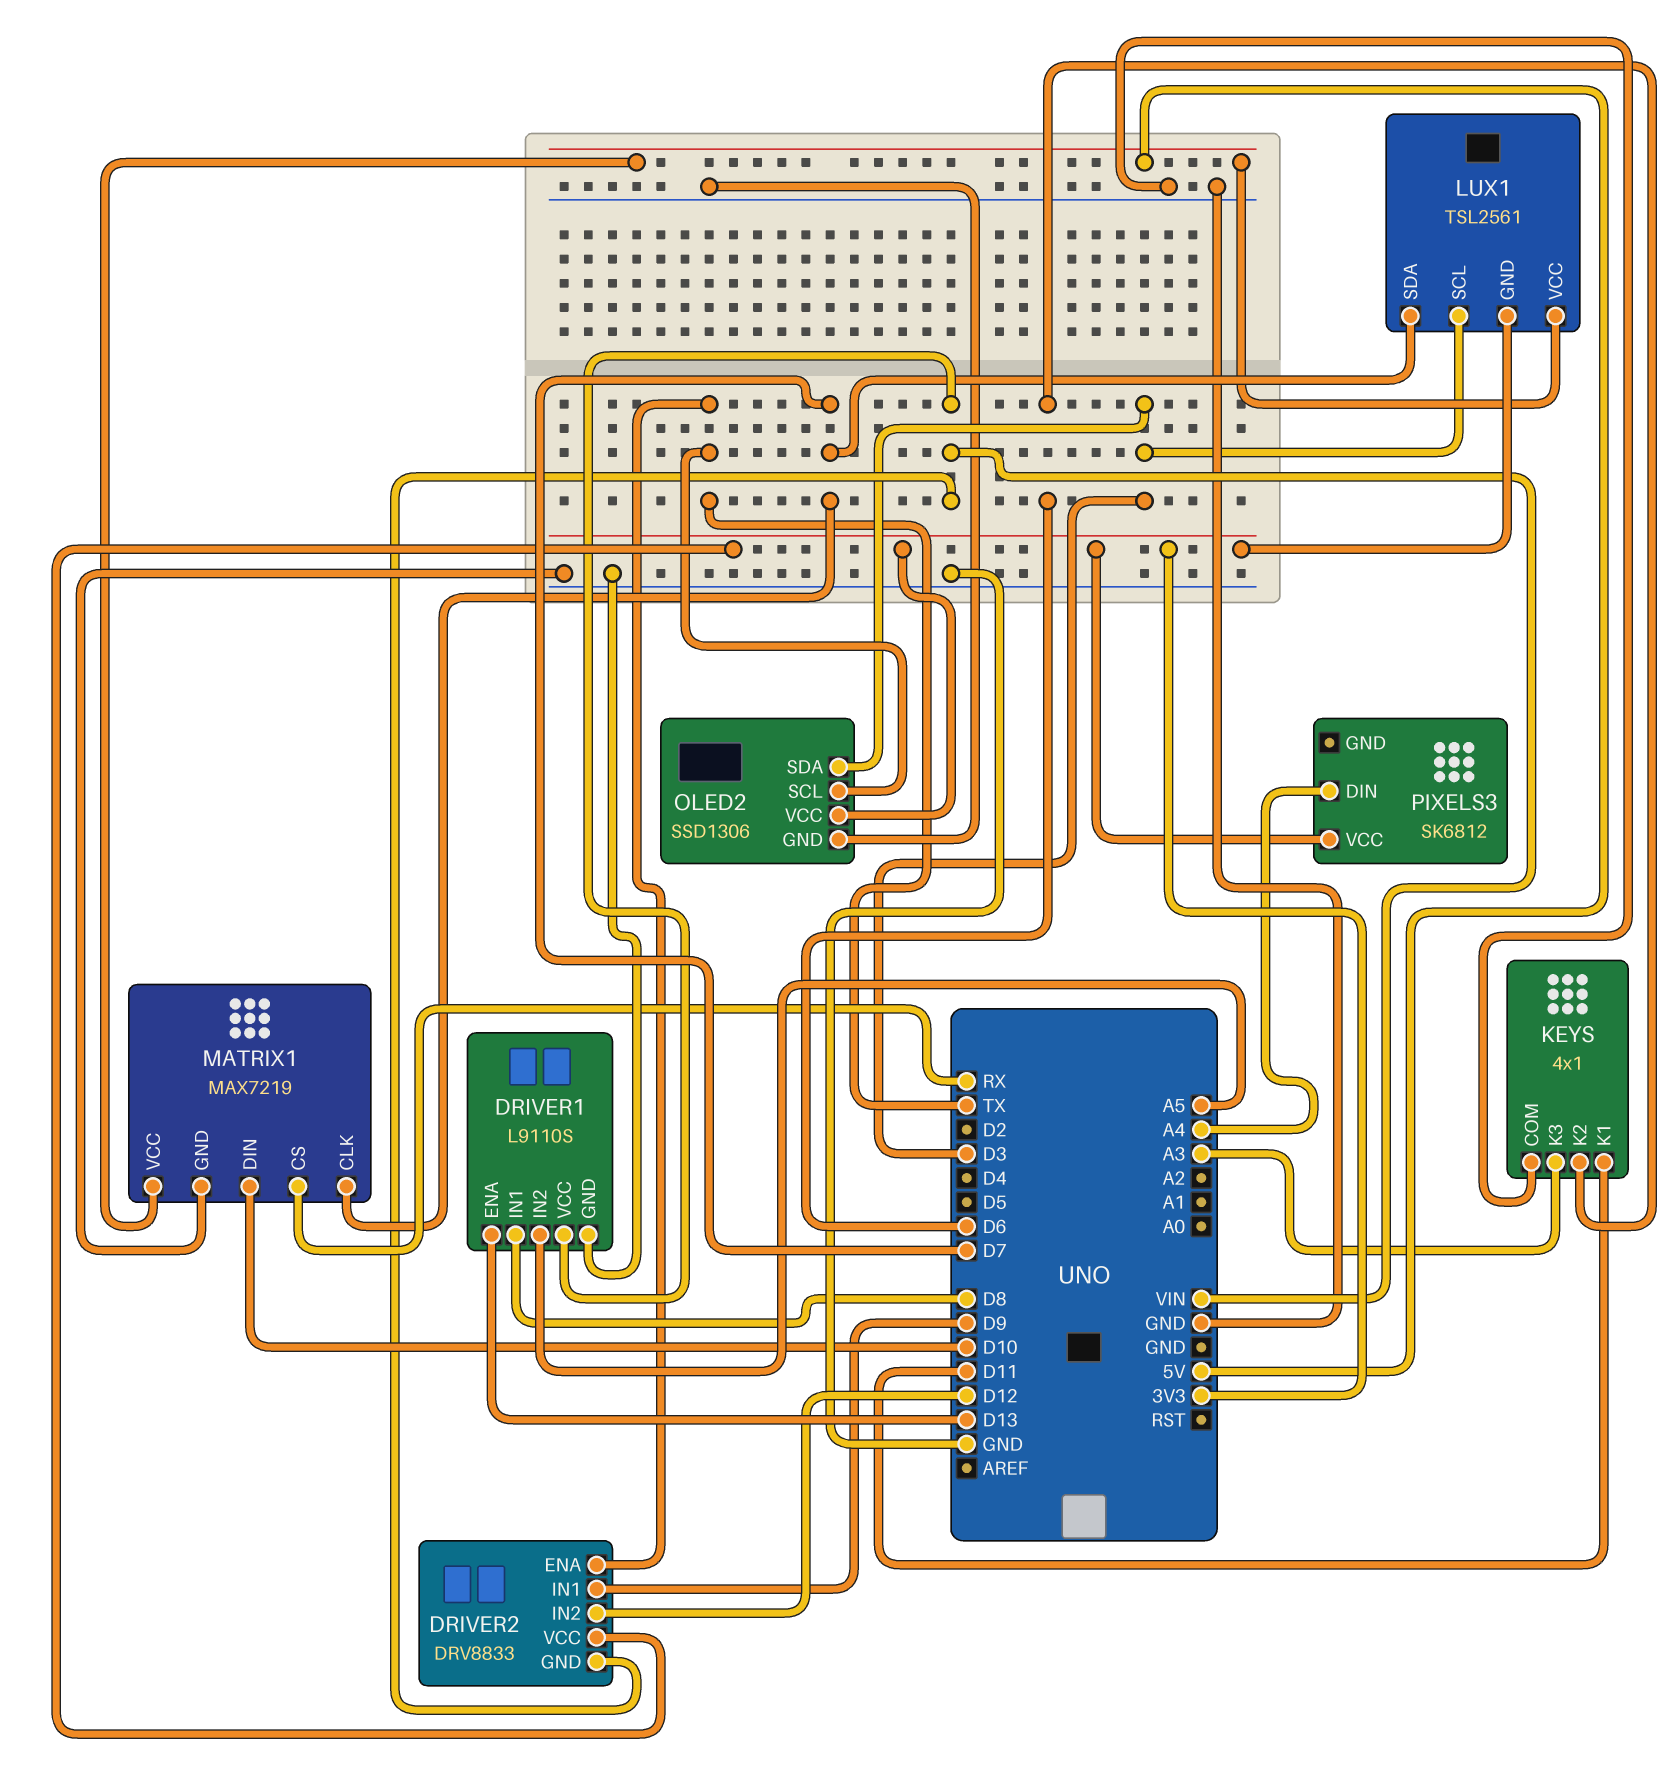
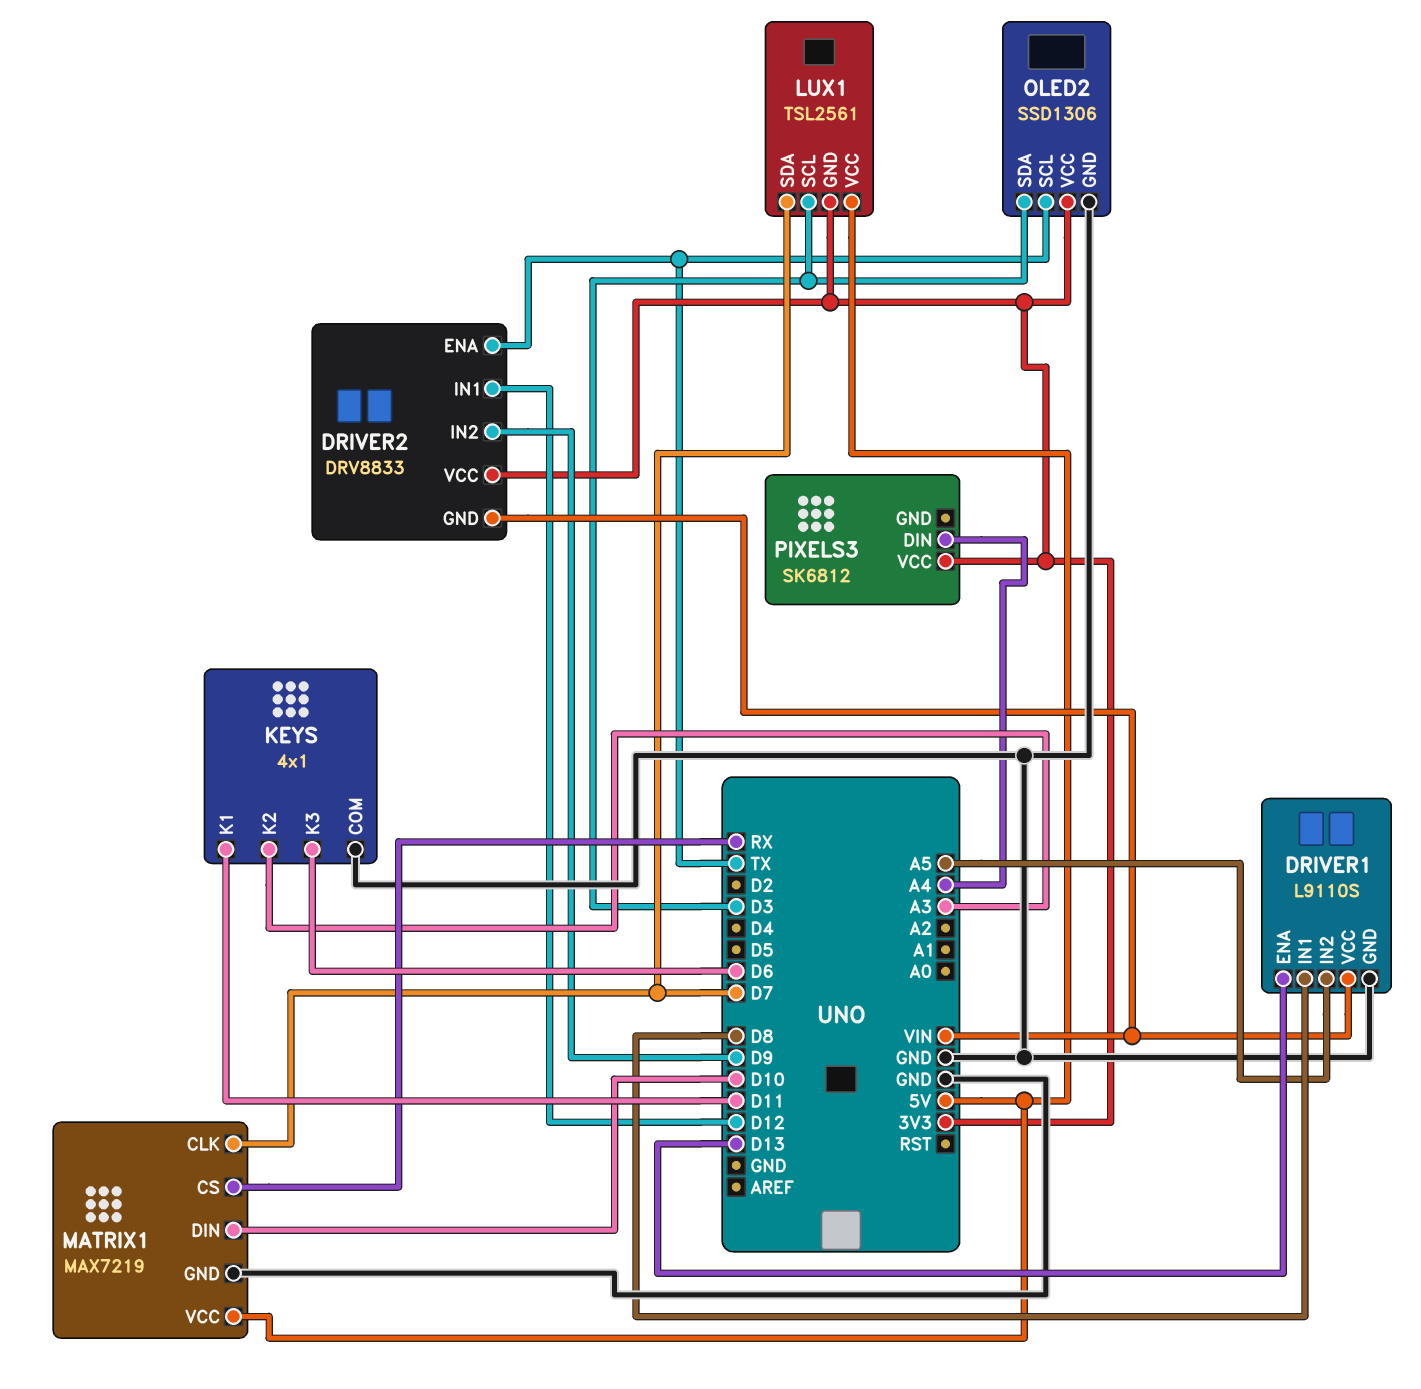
DRIVER2 pin IN1: D9 -> D12
DRIVER2 pin IN2: D12 -> D9
KEYS pin K2: D6 -> A3
KEYS pin K3: A3 -> D6

